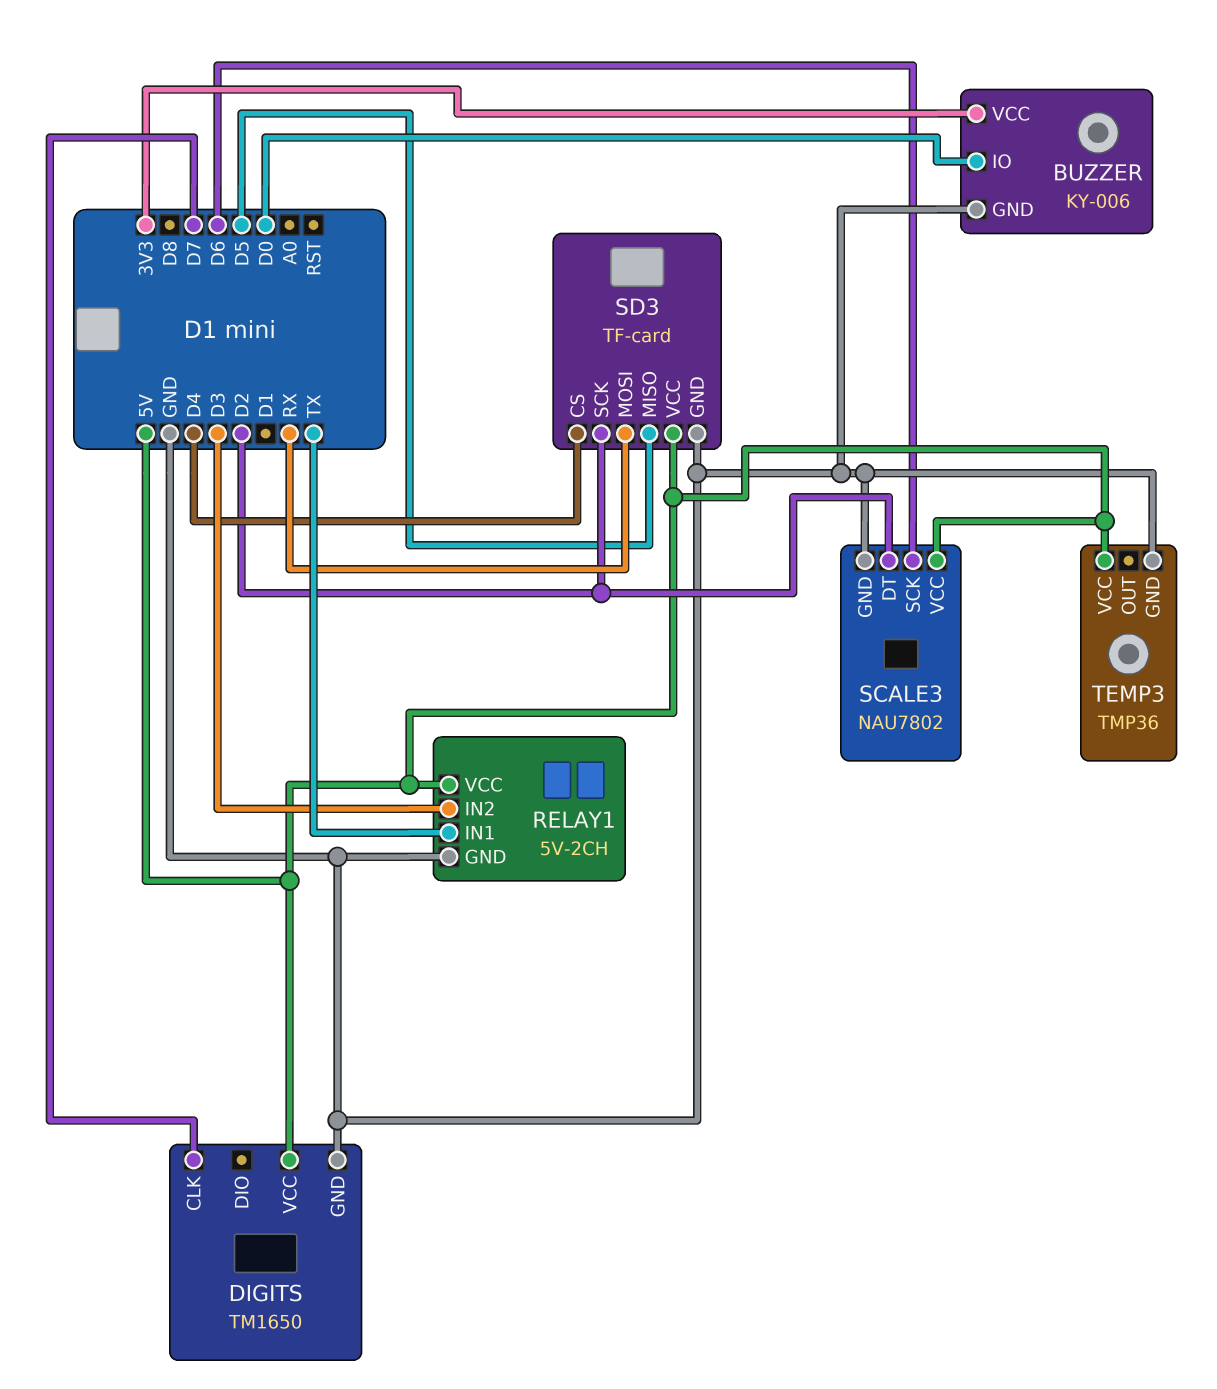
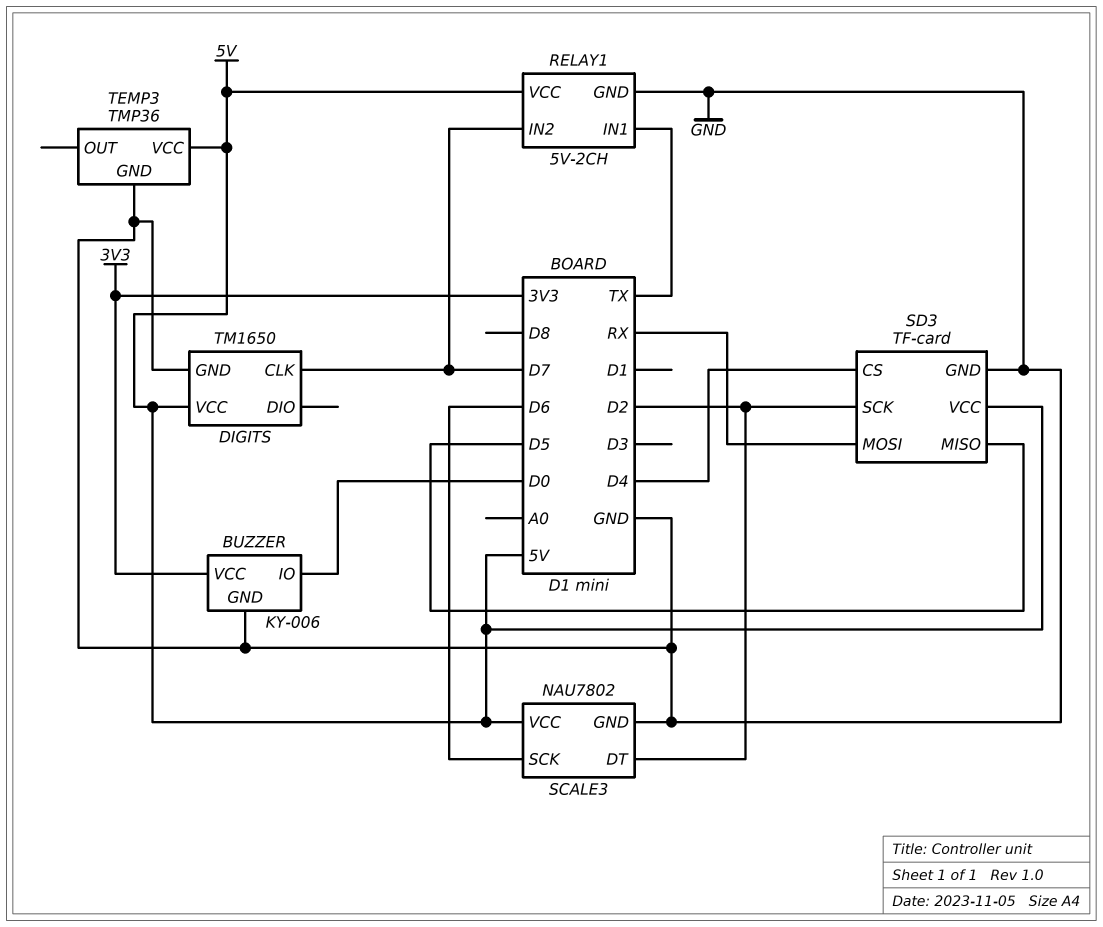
RELAY1 pin IN2: D3 -> D7

